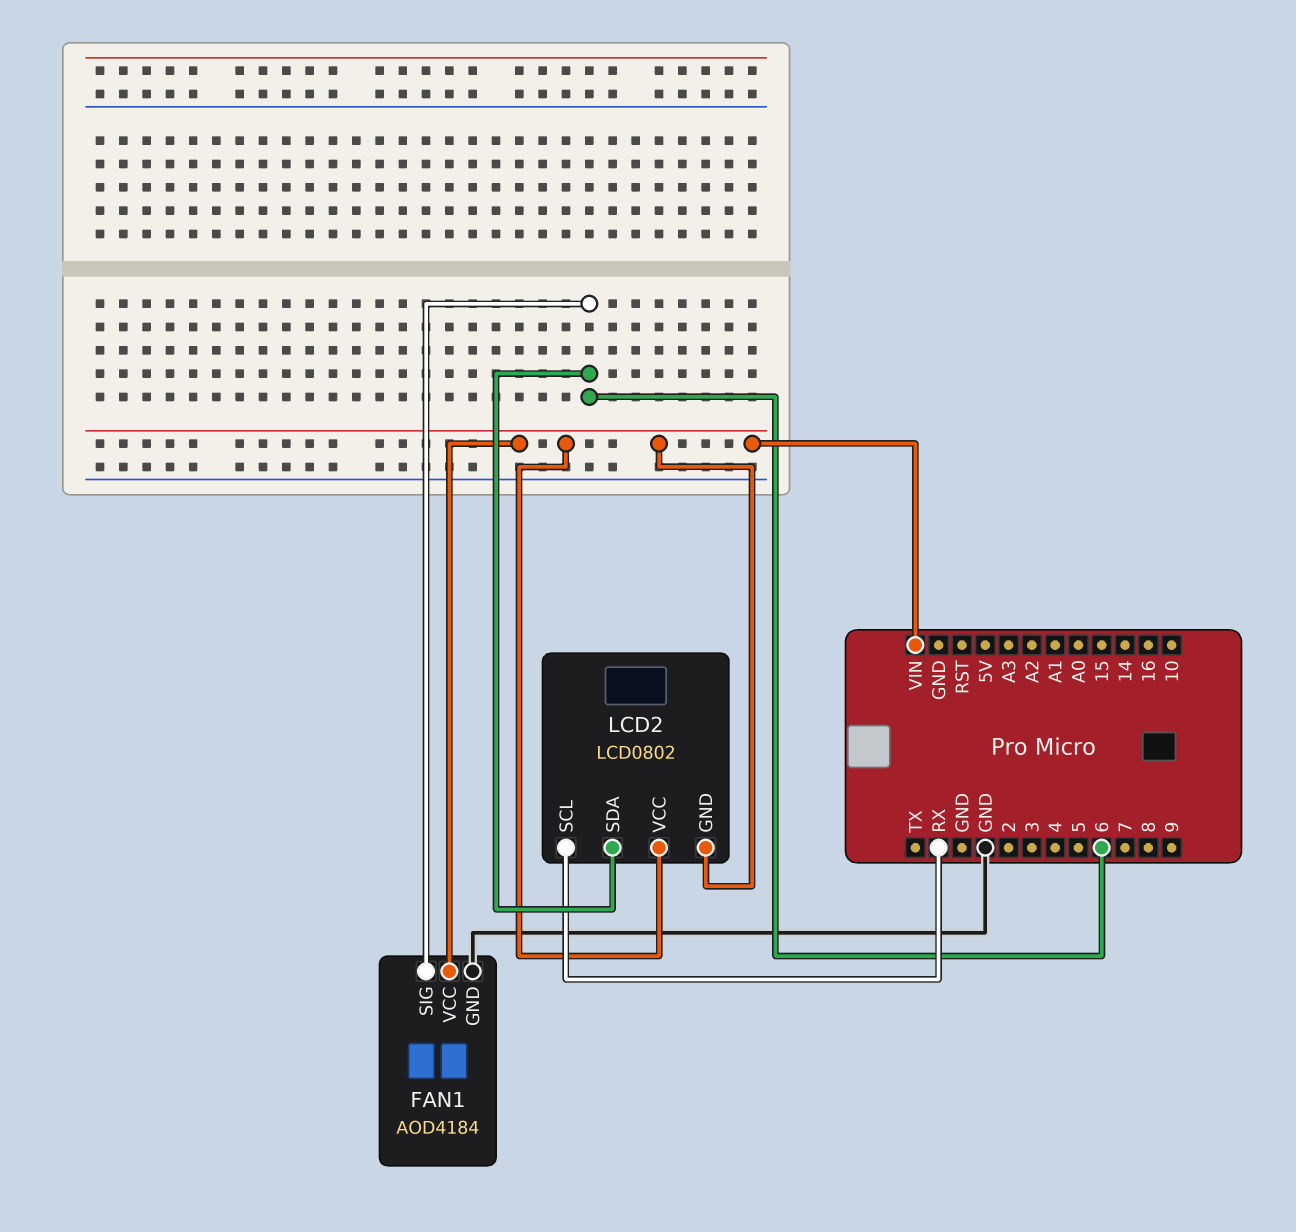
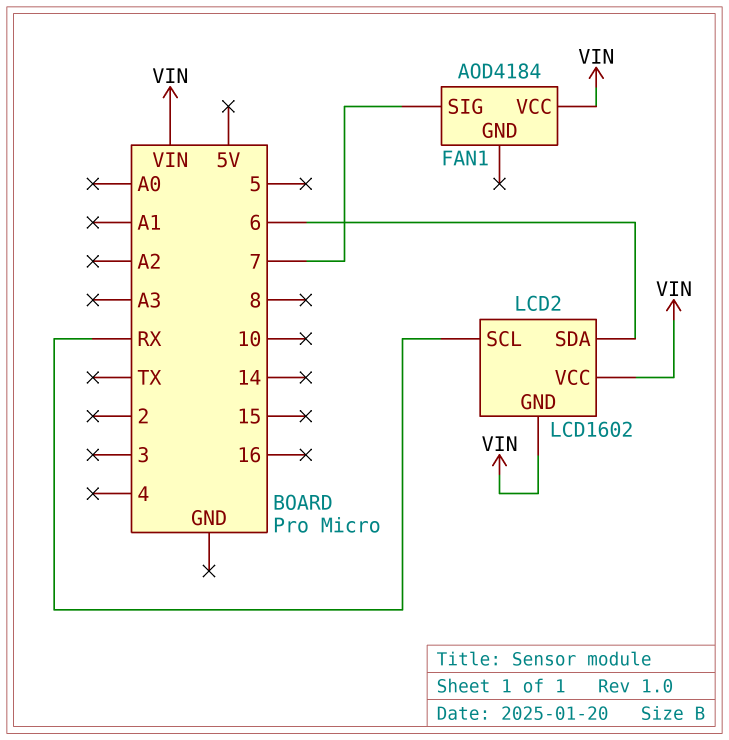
FAN1 pin GND: GND -> none
FAN1 pin SIG: 6 -> 7
LCD2: LCD0802 -> LCD1602

